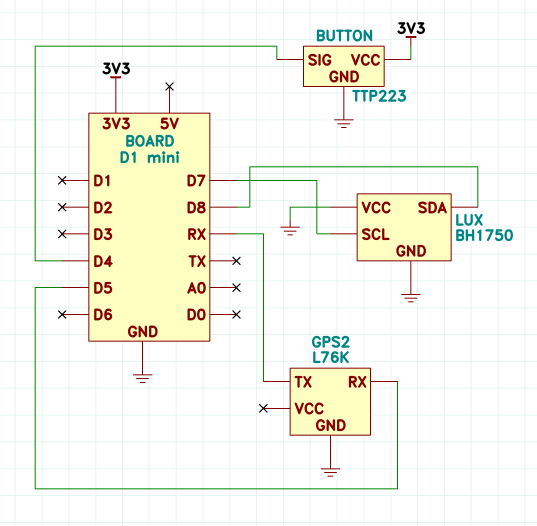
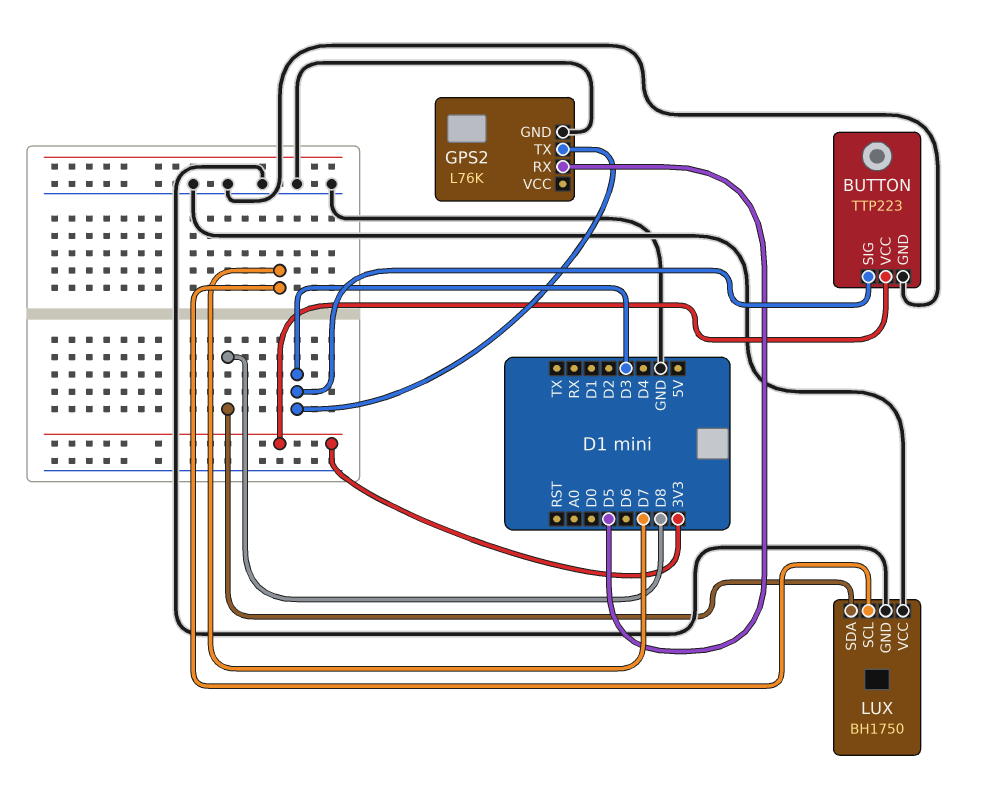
BUTTON pin SIG: D4 -> D3
GPS2 pin TX: RX -> D3

